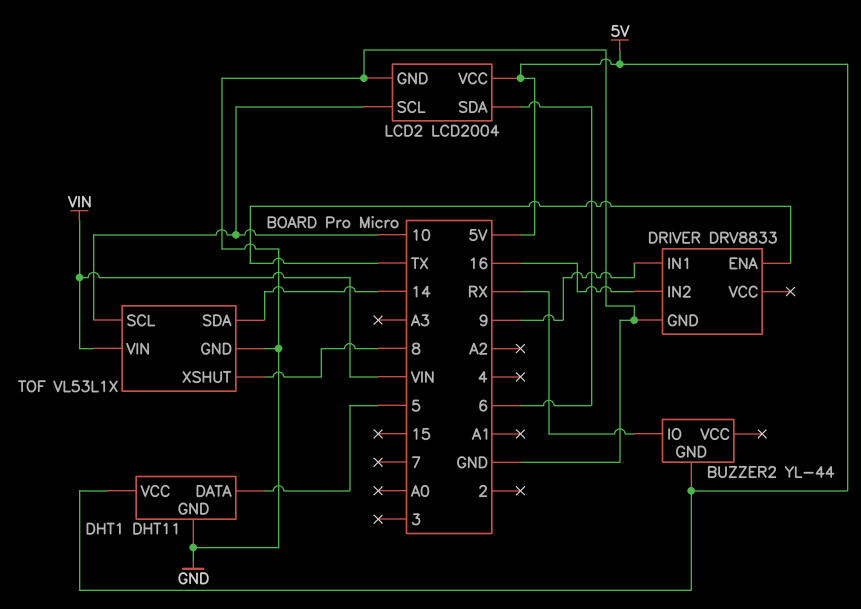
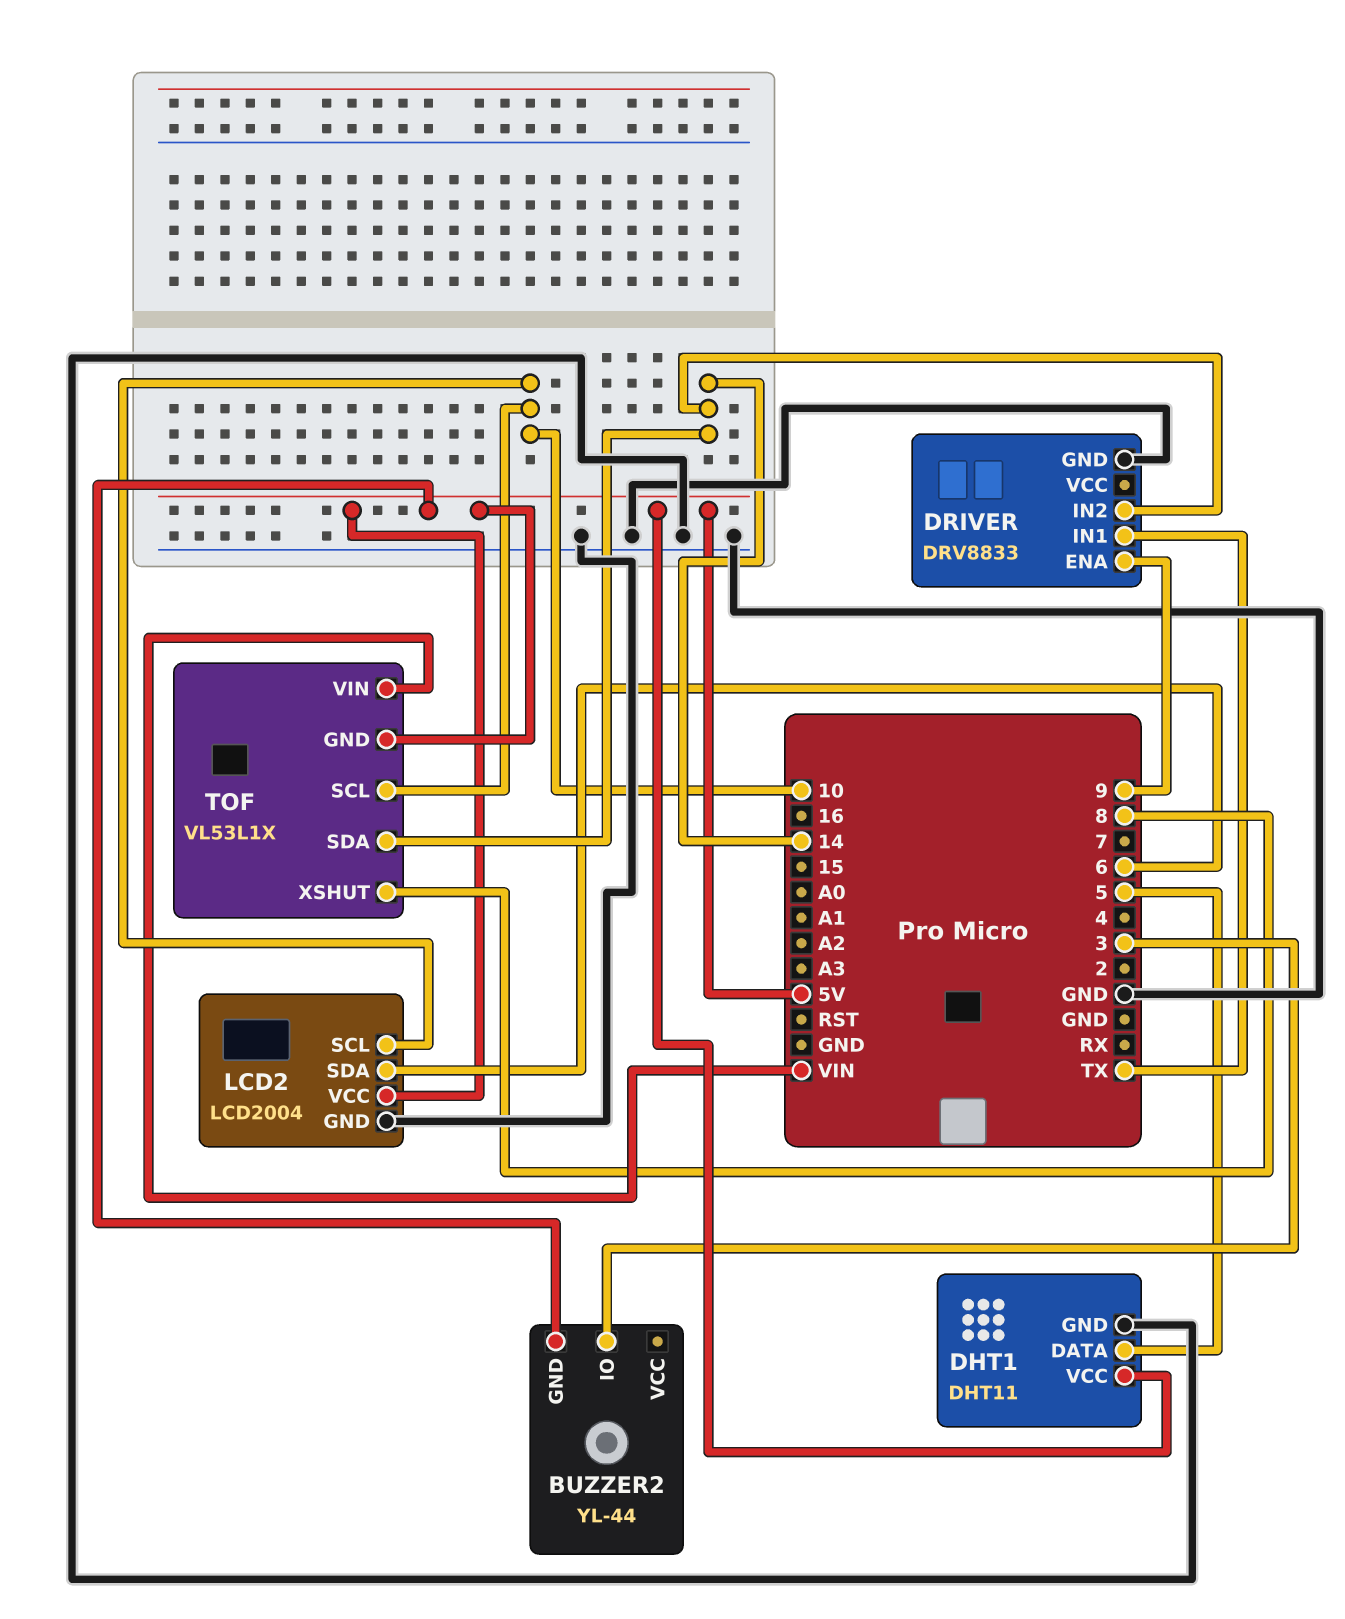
BUZZER2 pin IO: RX -> 3
DRIVER pin ENA: TX -> 9
DRIVER pin IN1: 9 -> TX
DRIVER pin IN2: 16 -> 14
TOF pin GND: GND -> 5V

